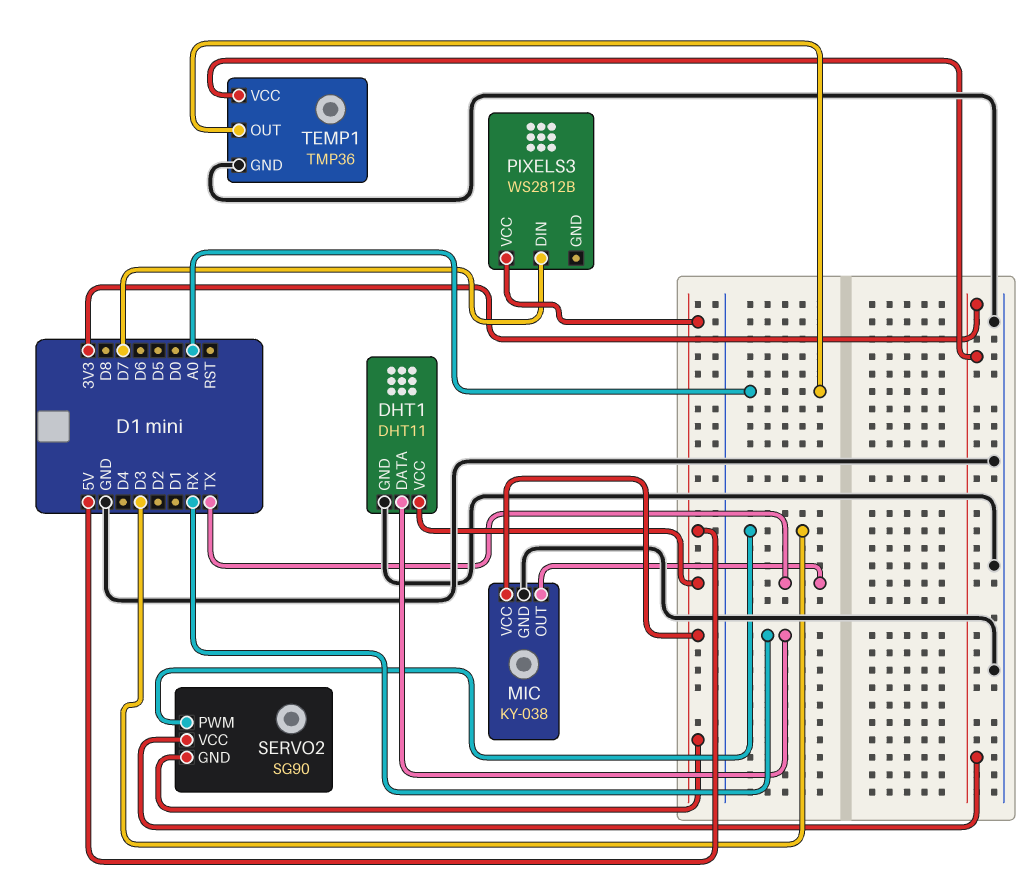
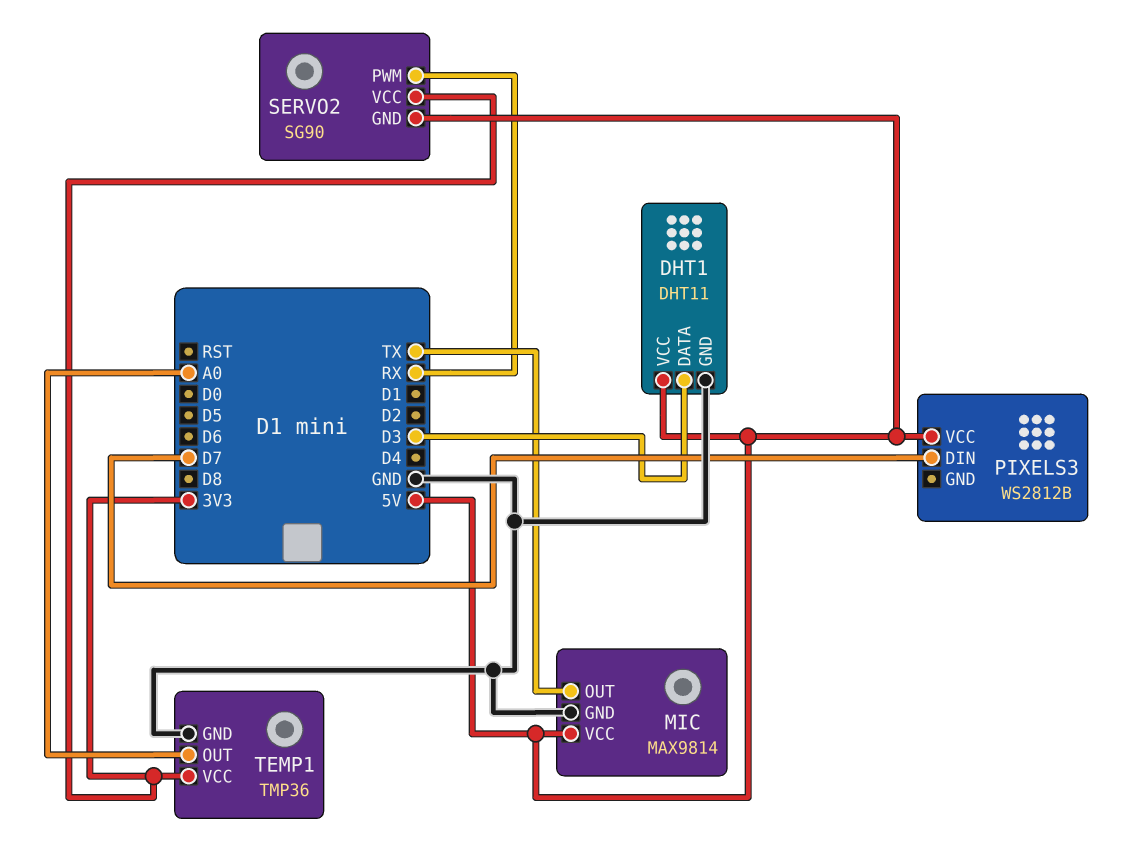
DHT1 pin DATA: RX -> D3
MIC: KY-038 -> MAX9814
SERVO2 pin PWM: D3 -> RX

